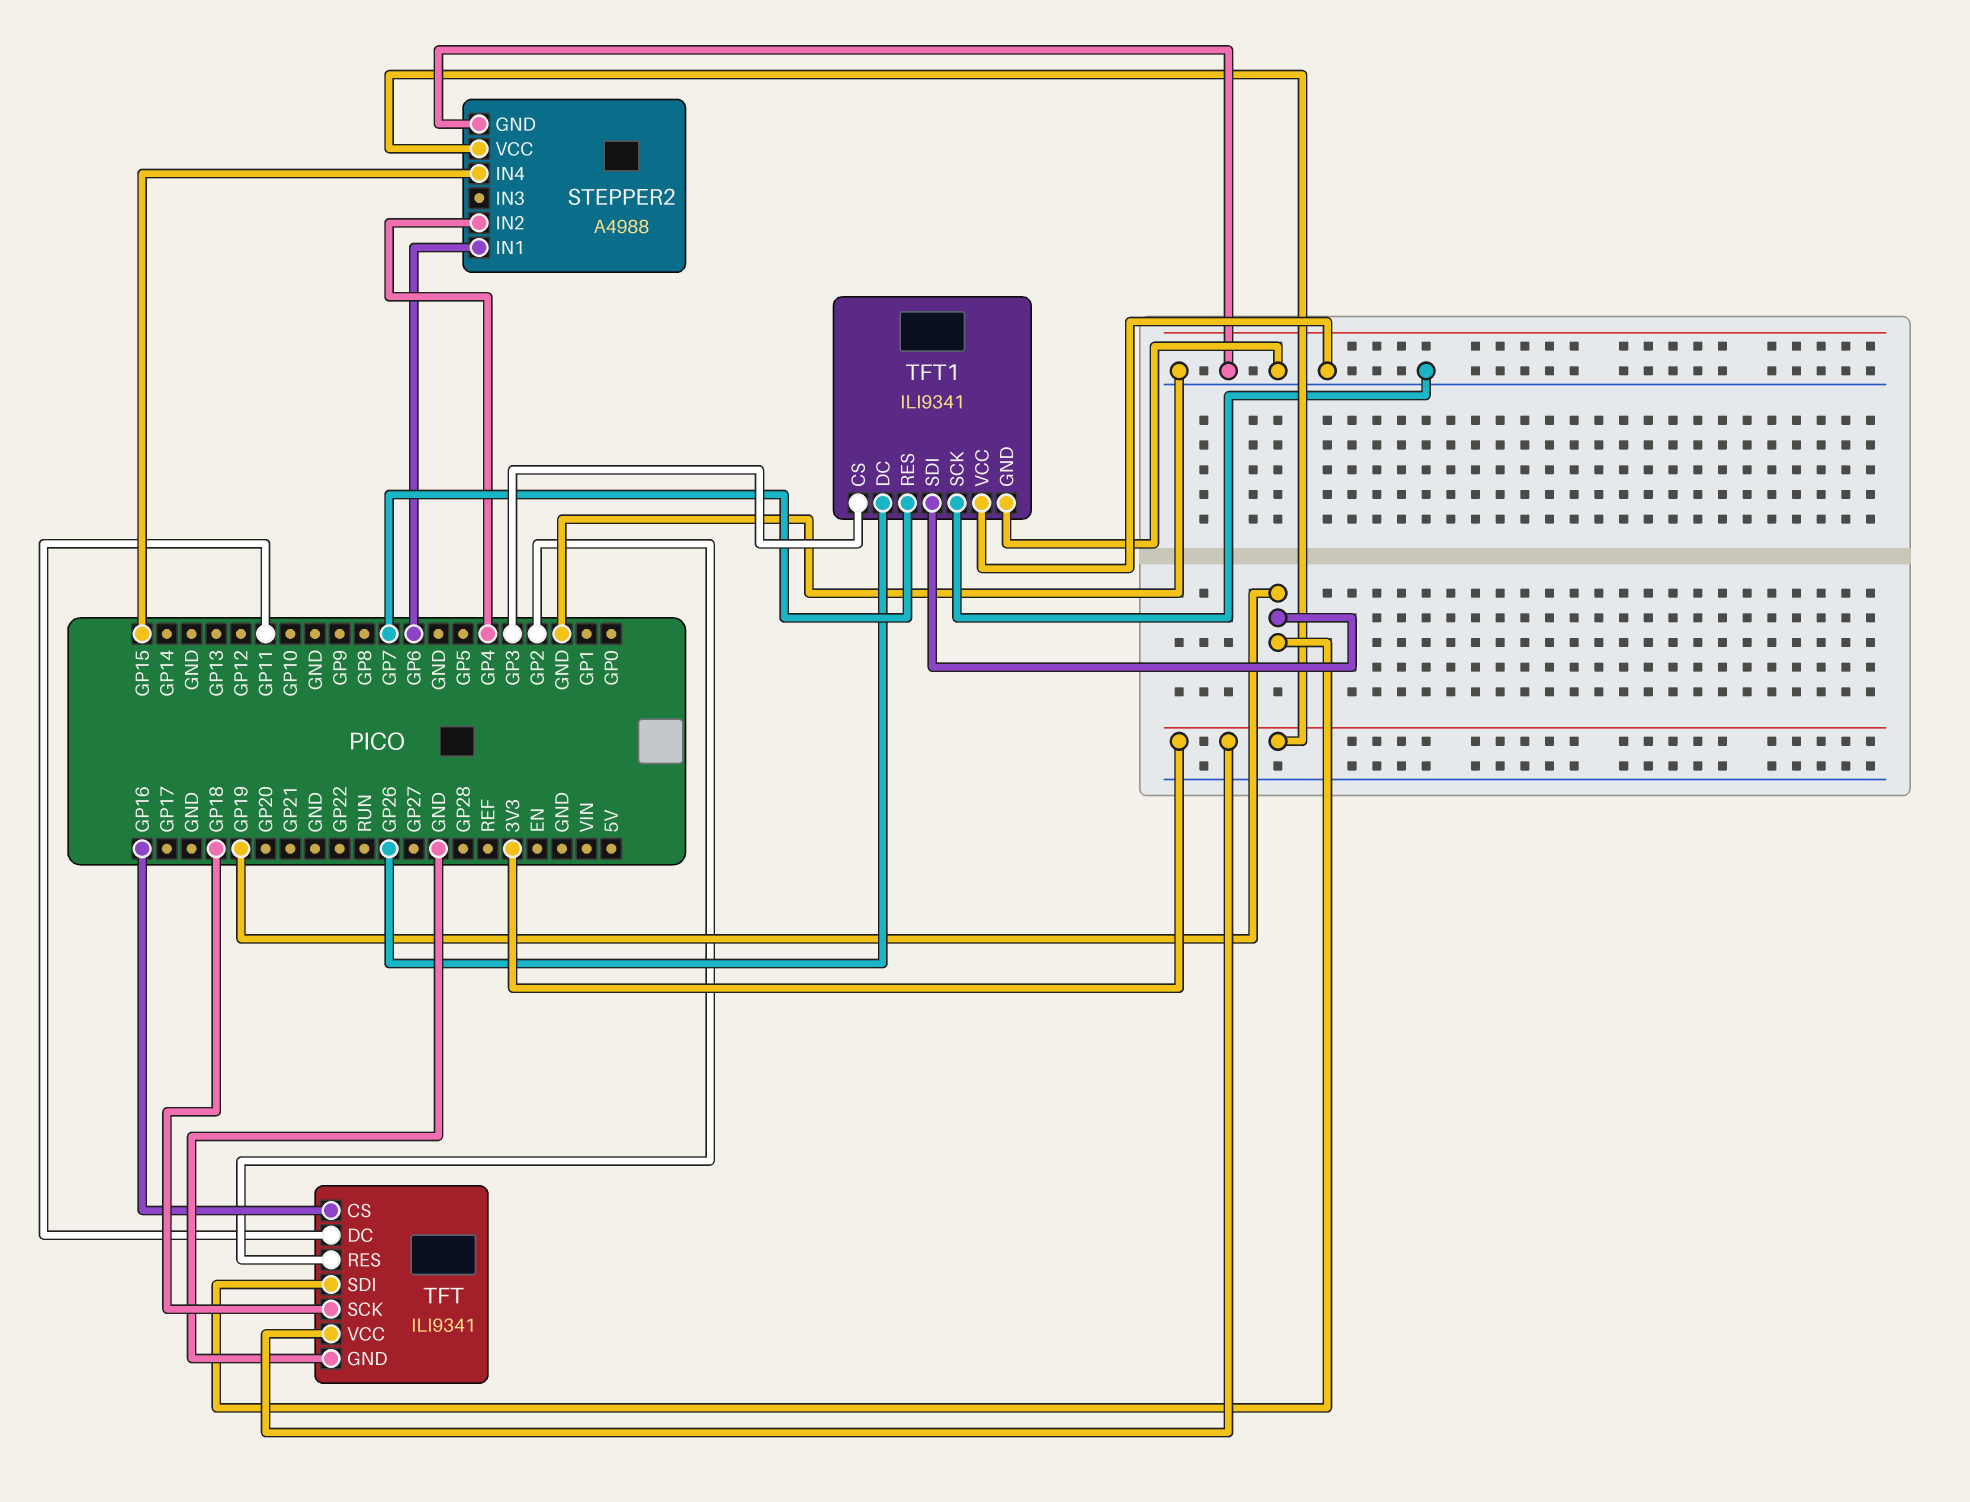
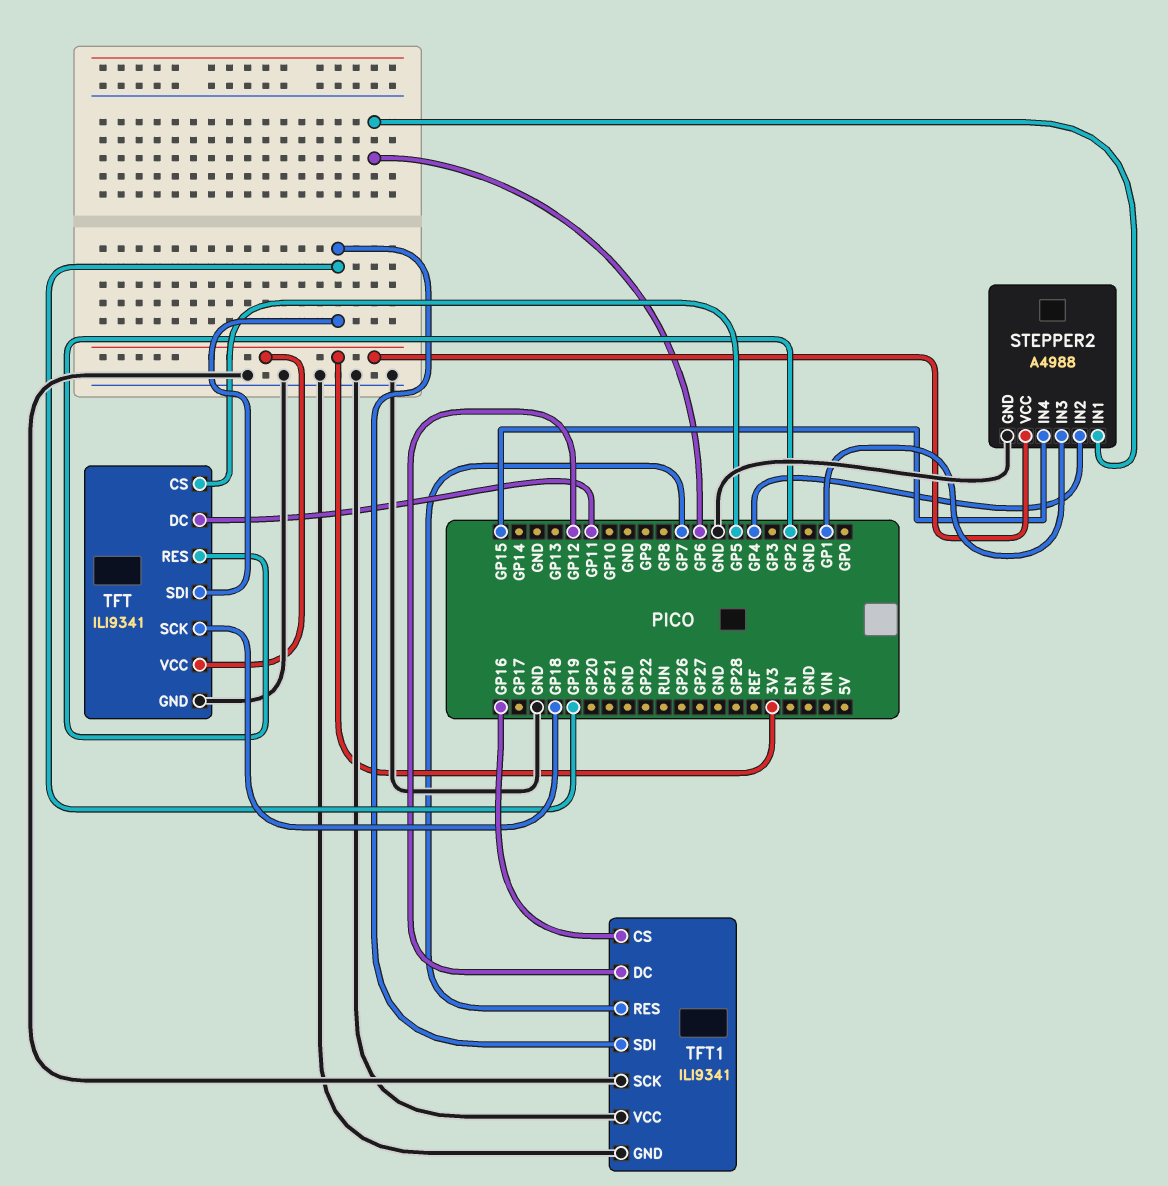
STEPPER2 pin IN3: none -> GP1
TFT pin CS: GP16 -> GP5
TFT1 pin CS: GP3 -> GP16
TFT1 pin DC: GP26 -> GP12

